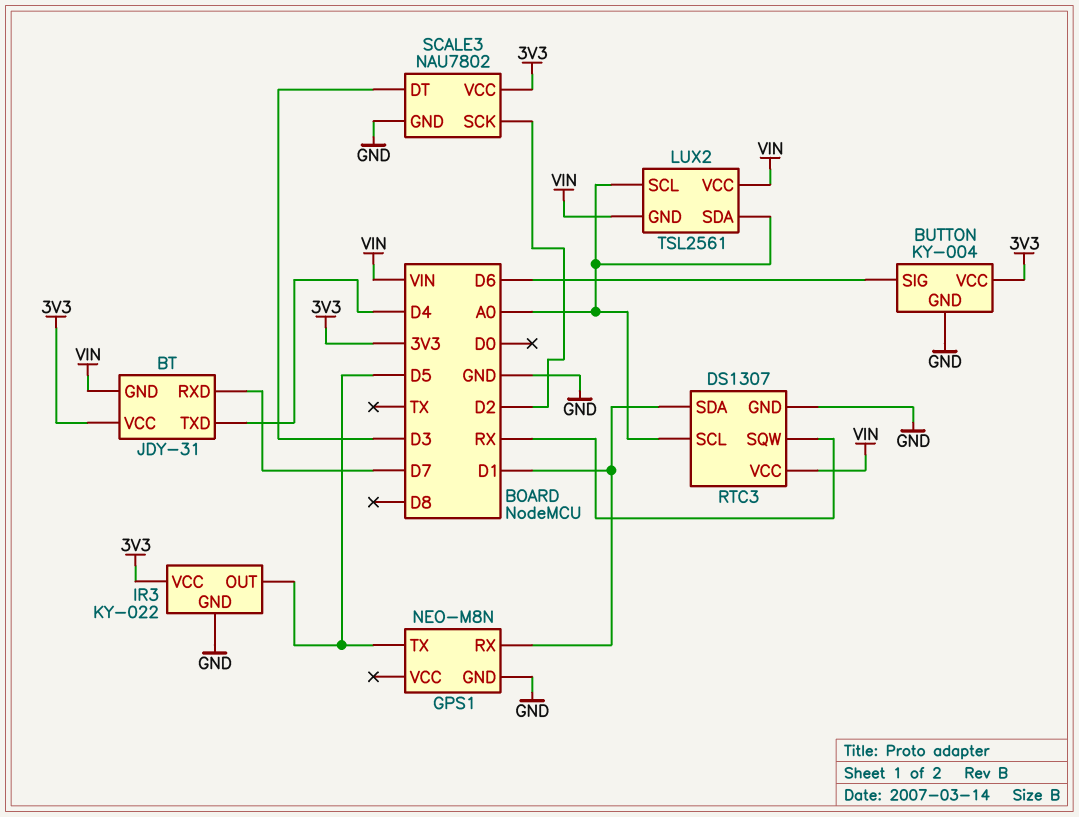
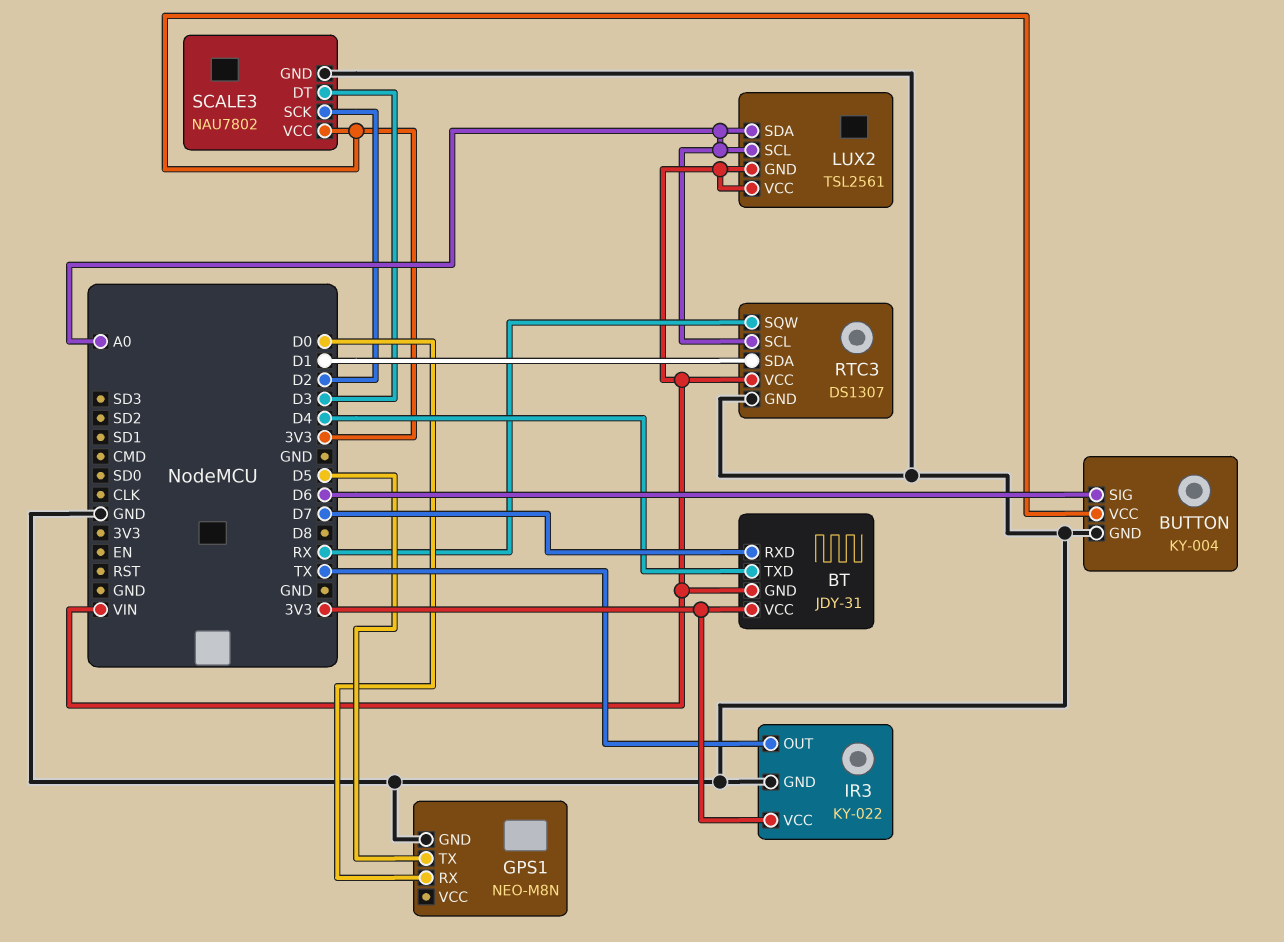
GPS1 pin RX: D1 -> D0
IR3 pin OUT: D5 -> TX

